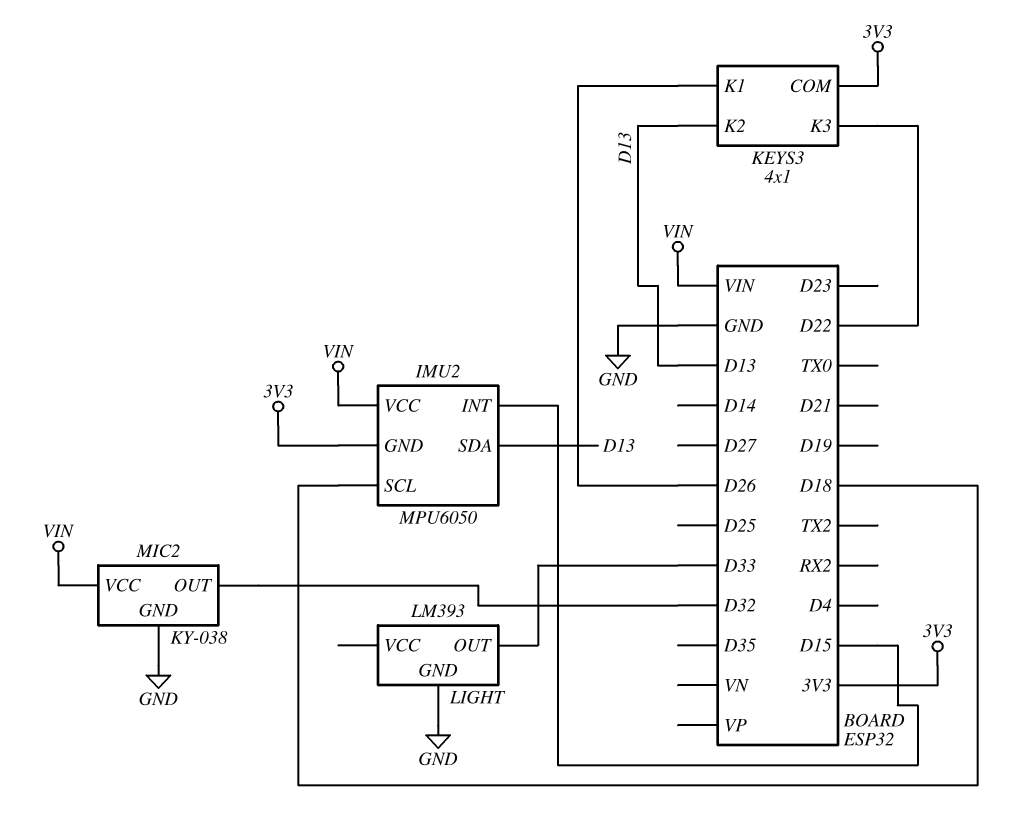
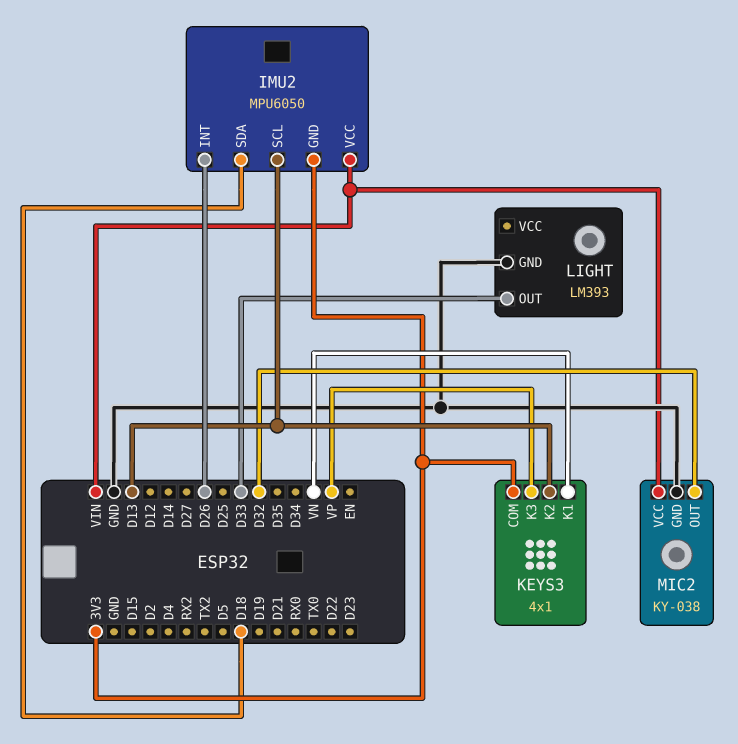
IMU2 pin INT: D15 -> D26
IMU2 pin SCL: D18 -> D13
IMU2 pin SDA: D13 -> D18
KEYS3 pin K1: D26 -> VN
KEYS3 pin K3: D22 -> VP

